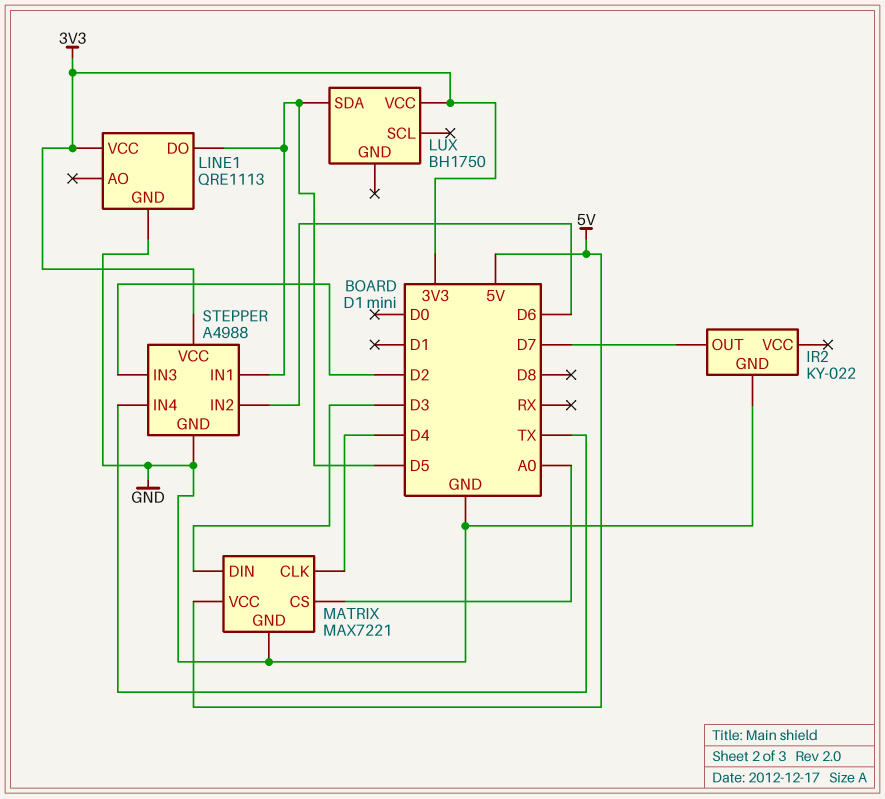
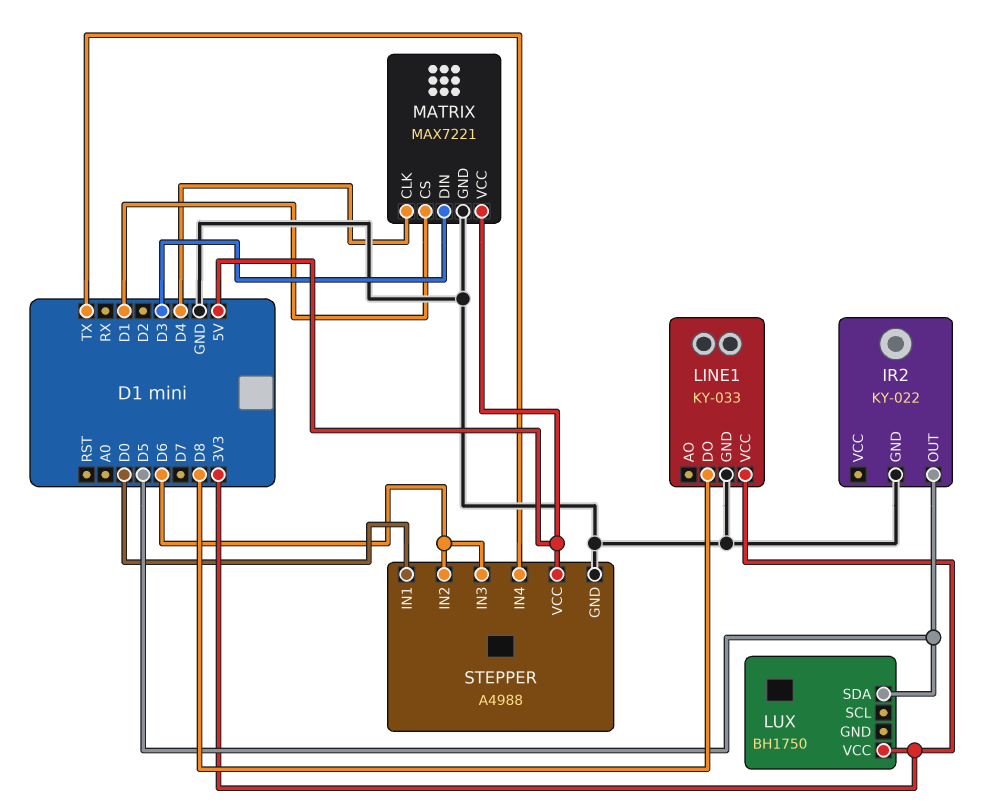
IR2 pin OUT: D7 -> D5
LINE1: QRE1113 -> KY-033
LINE1 pin DO: D5 -> D8
MATRIX pin CS: A0 -> D1
STEPPER pin IN1: D5 -> D0
STEPPER pin IN3: D2 -> D6
STEPPER pin VCC: 3V3 -> 5V

